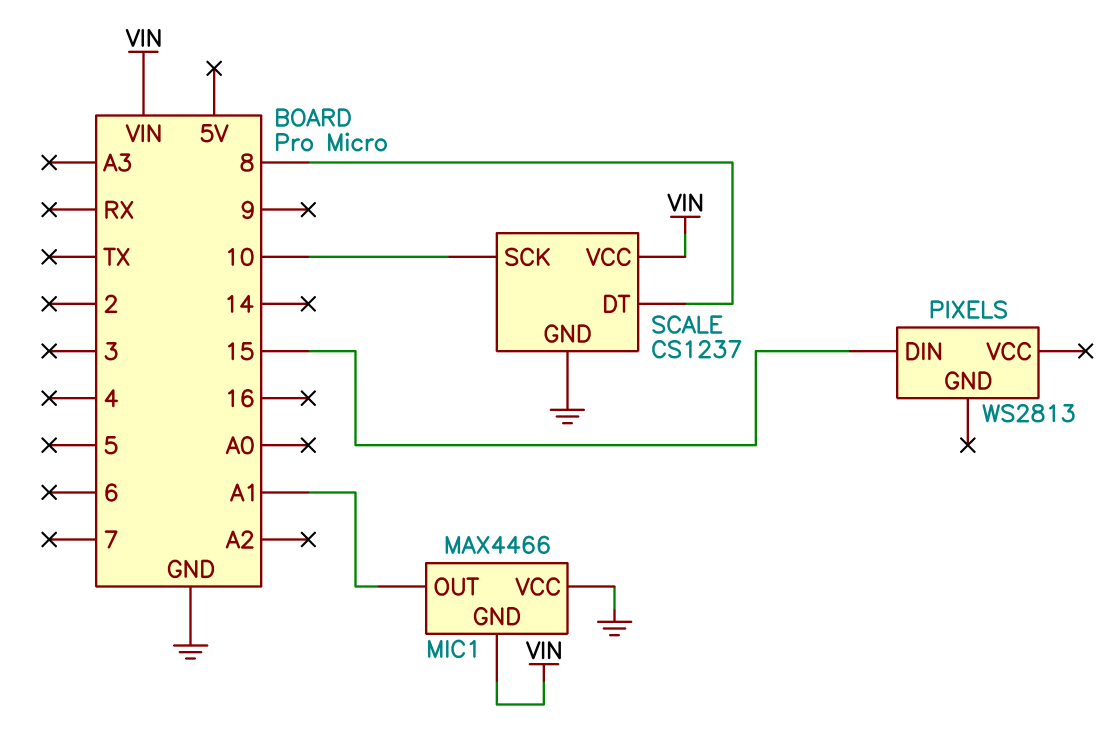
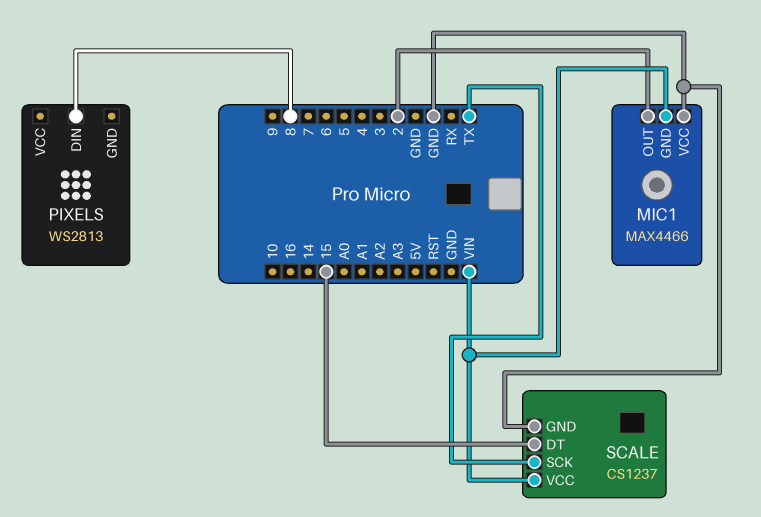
MIC1 pin OUT: A1 -> 2
PIXELS pin DIN: 15 -> 8
SCALE pin DT: 8 -> 15
SCALE pin SCK: 10 -> TX

